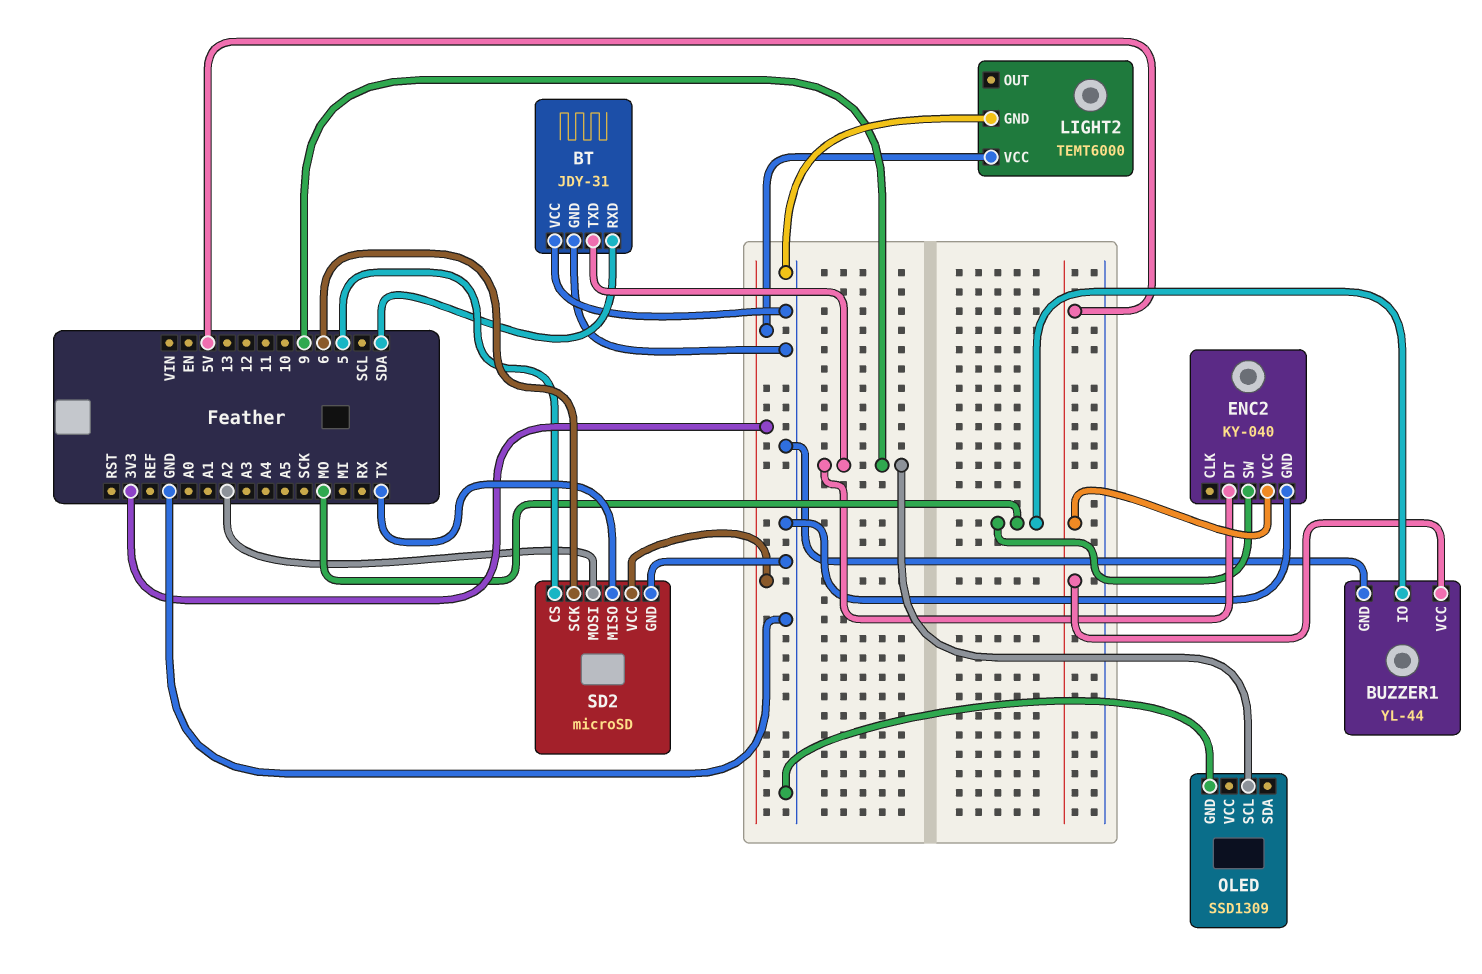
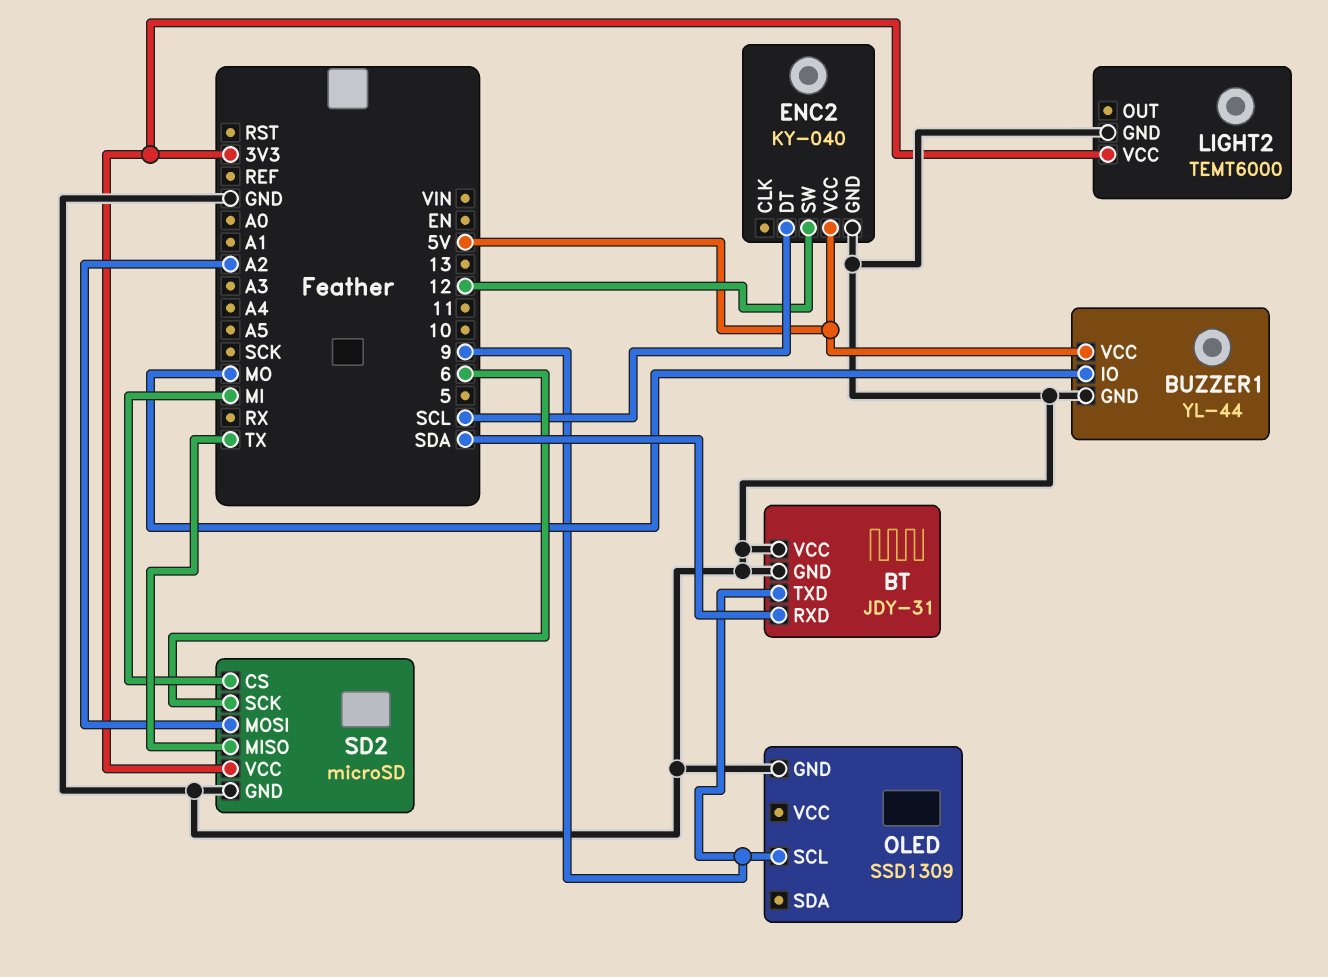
ENC2 pin DT: 9 -> SCL
ENC2 pin SW: MO -> 12
SD2 pin CS: 5 -> MI

